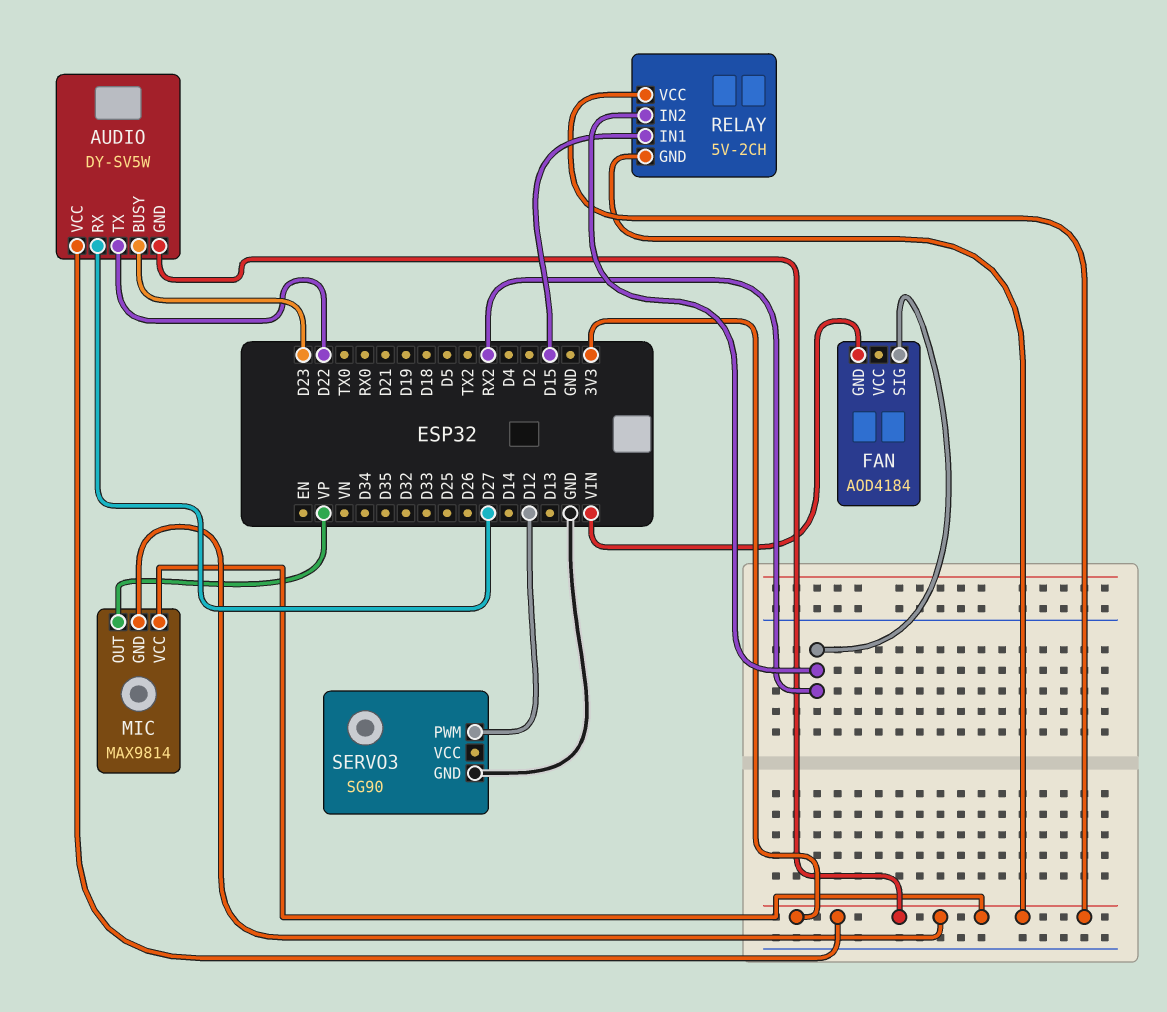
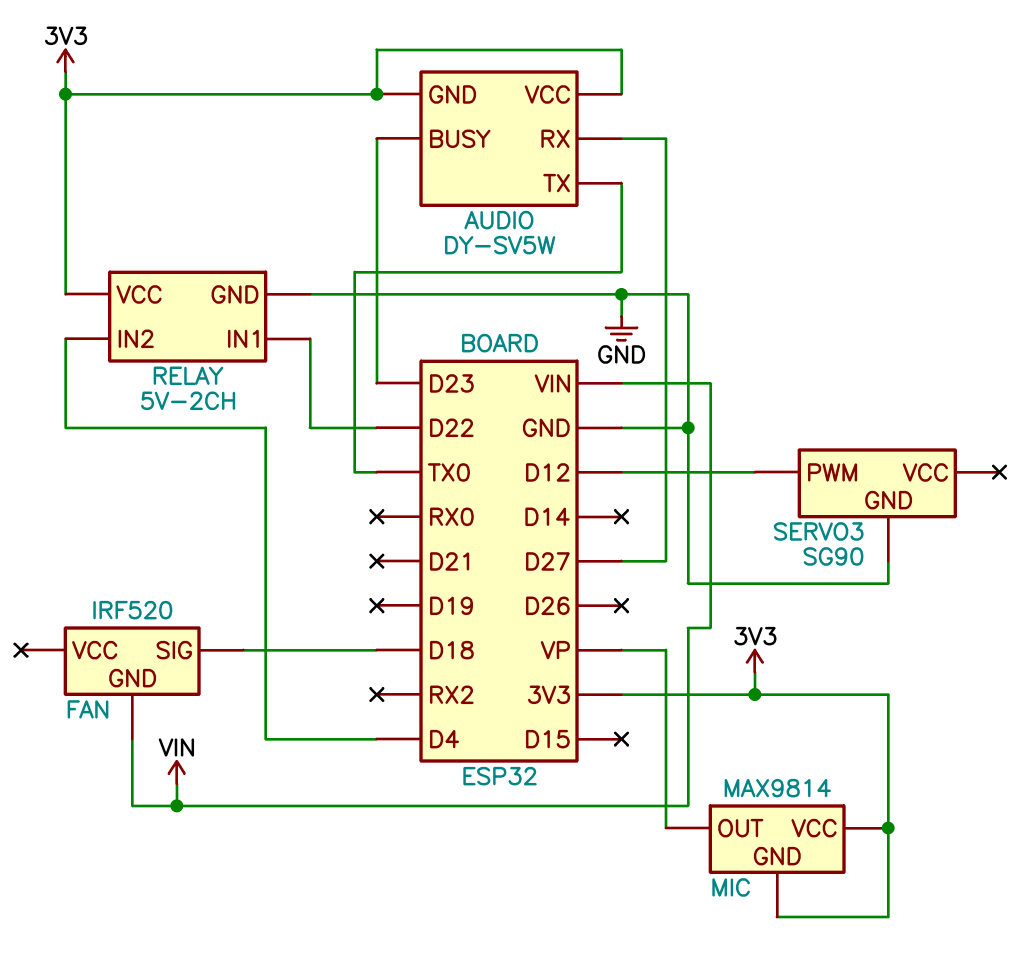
AUDIO pin TX: D22 -> TX0
FAN: AOD4184 -> IRF520
FAN pin SIG: RX2 -> D18
RELAY pin GND: 3V3 -> GND
RELAY pin IN1: D15 -> D22
RELAY pin IN2: RX2 -> D4

